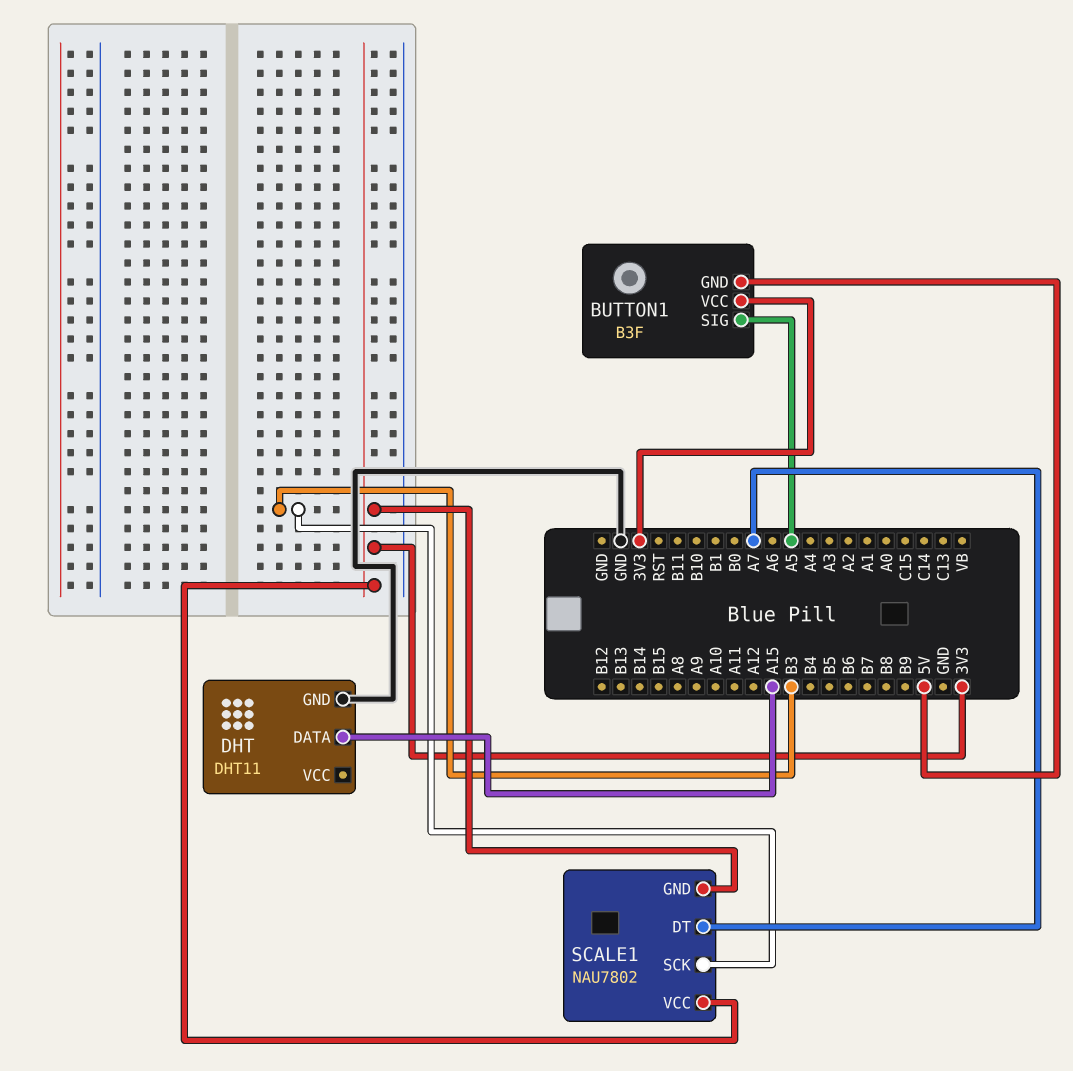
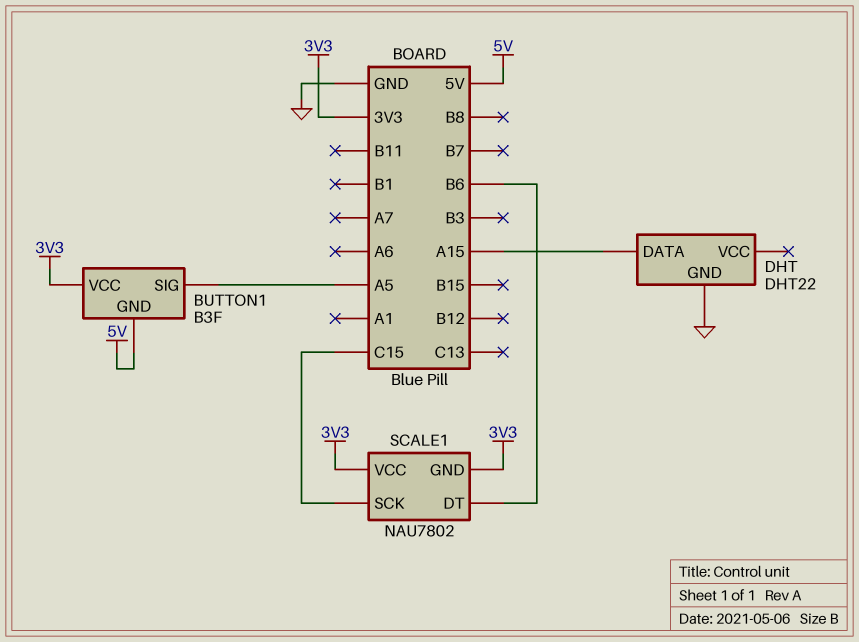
DHT: DHT11 -> DHT22
SCALE1 pin DT: A7 -> B6
SCALE1 pin SCK: B3 -> C15

